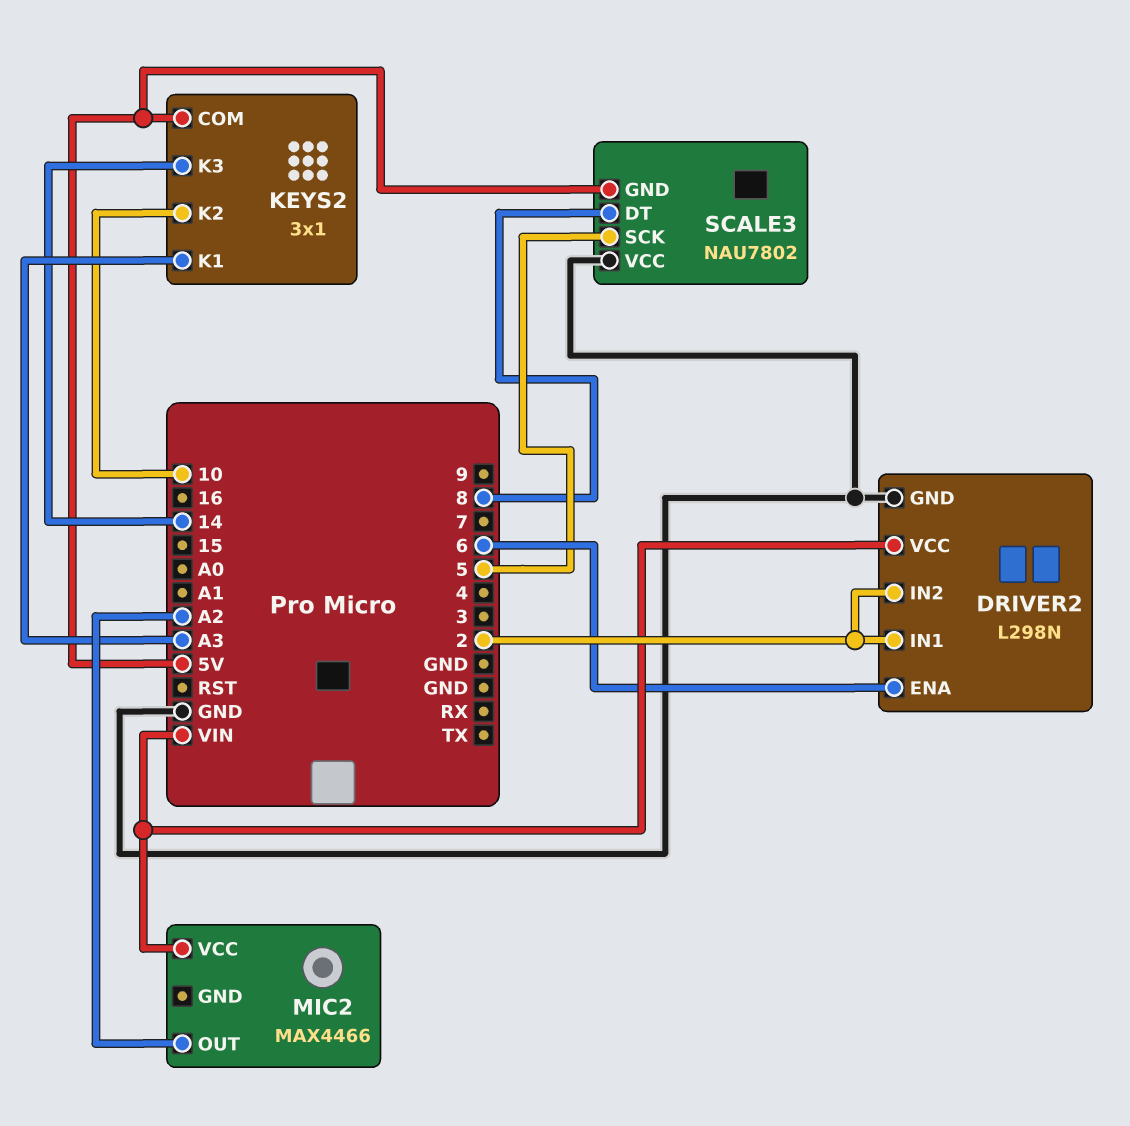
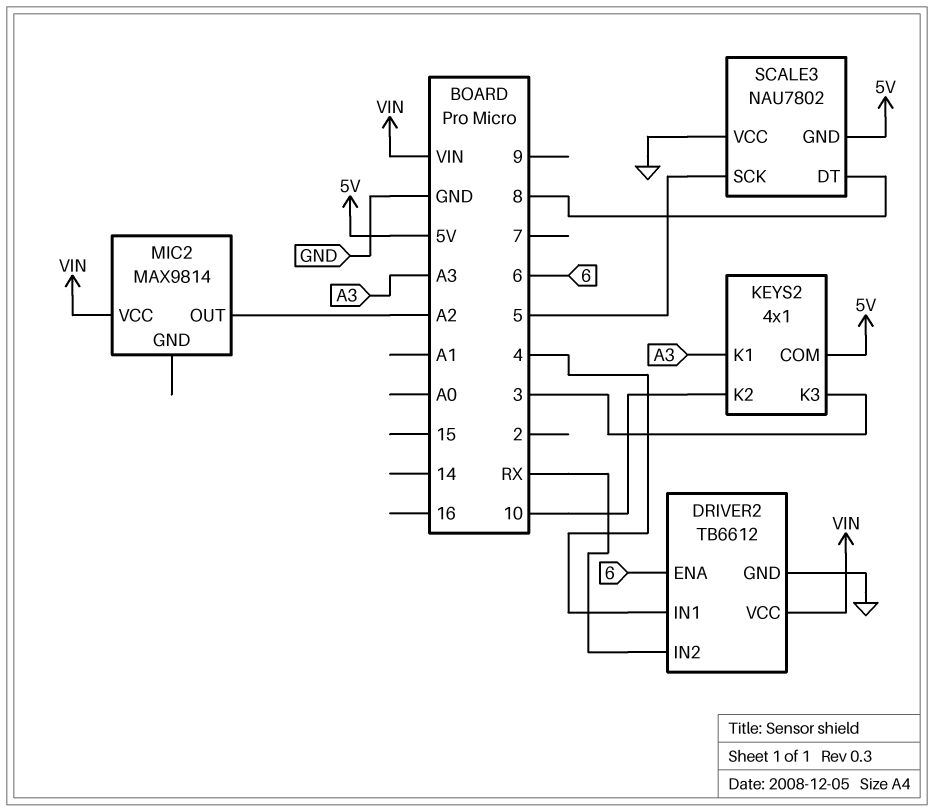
DRIVER2: L298N -> TB6612
DRIVER2 pin IN1: 2 -> 4
DRIVER2 pin IN2: 2 -> RX
KEYS2: 3x1 -> 4x1
KEYS2 pin K3: 14 -> 3
MIC2: MAX4466 -> MAX9814

